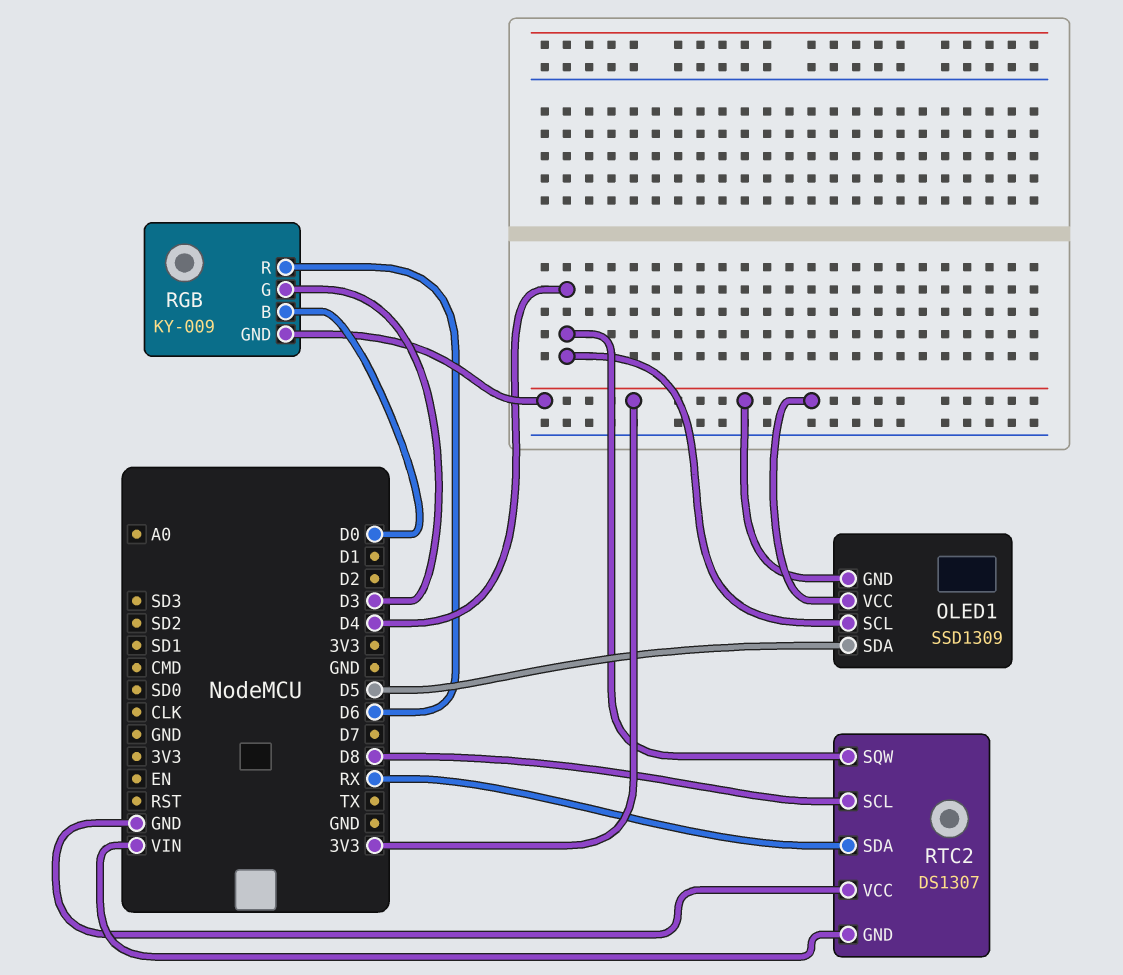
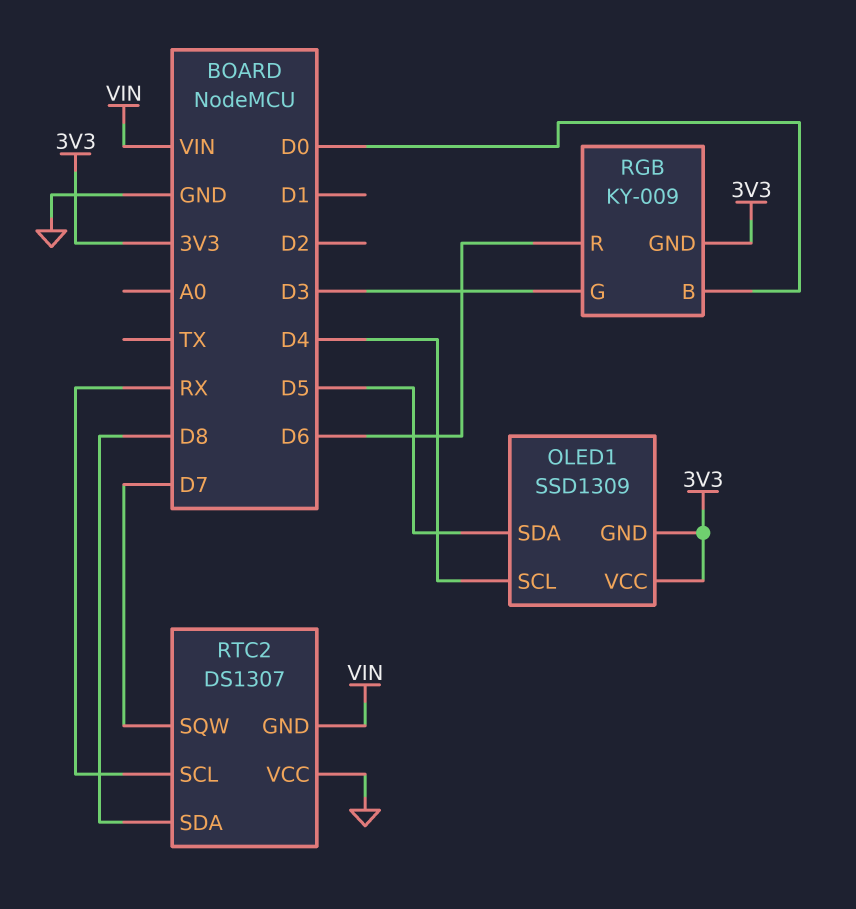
RTC2 pin SCL: D8 -> RX
RTC2 pin SDA: RX -> D8
RTC2 pin SQW: D4 -> D7

